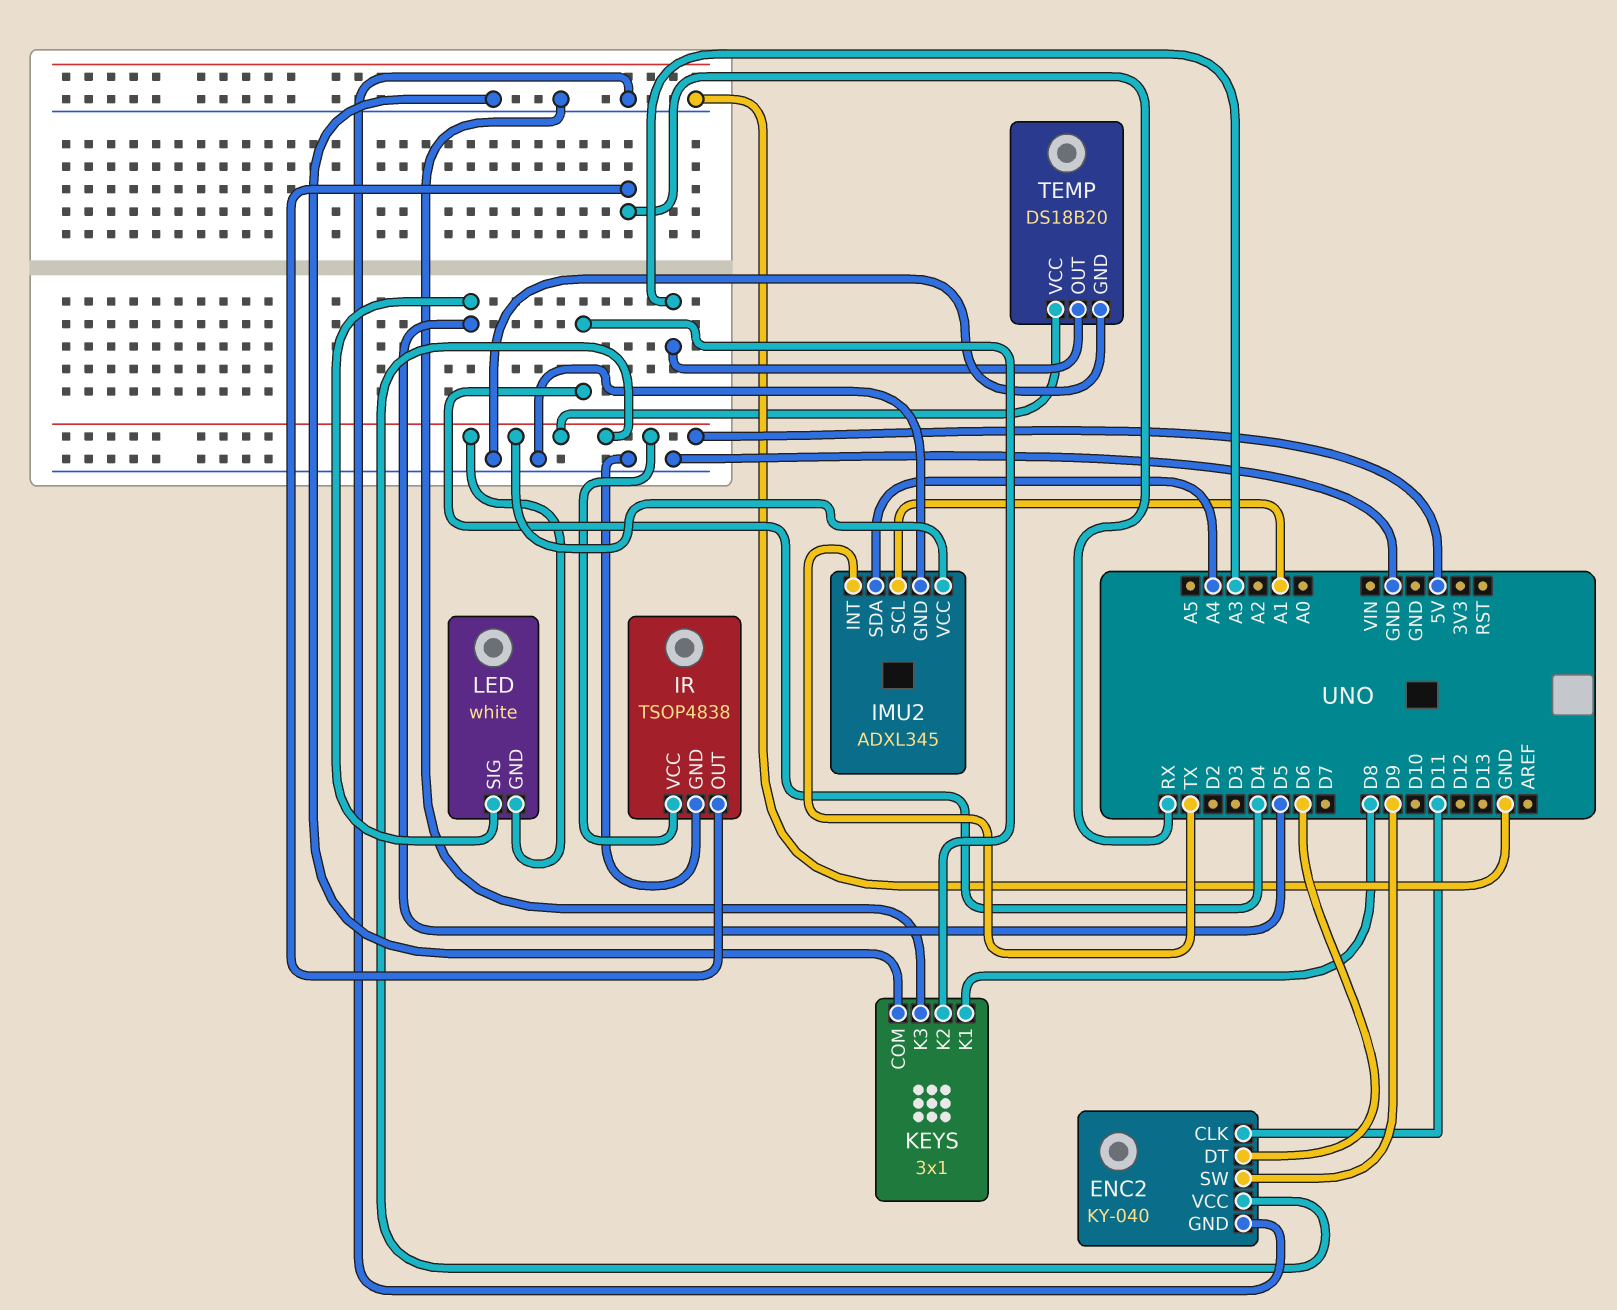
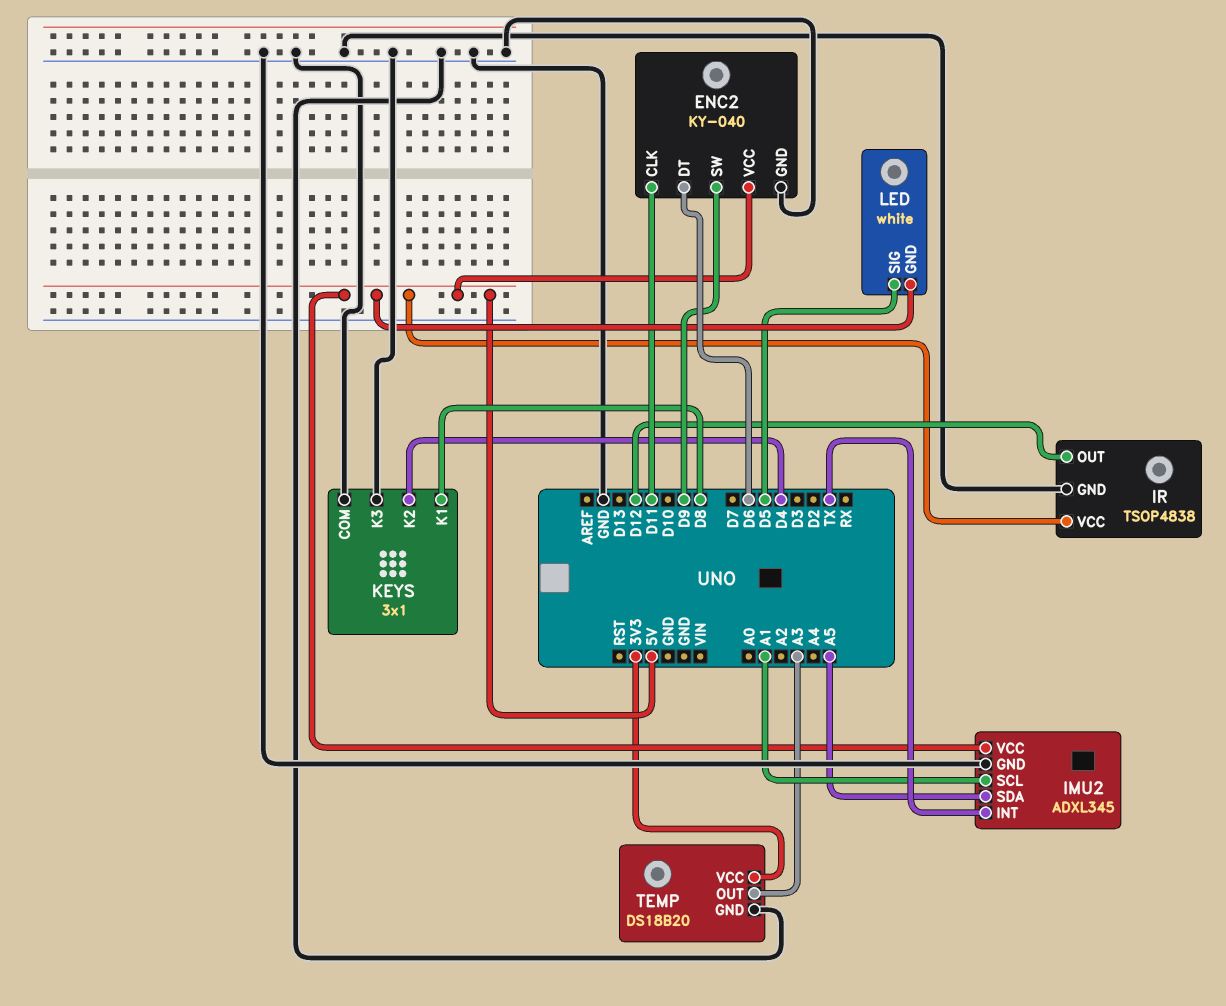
IMU2 pin SDA: A4 -> A5
IR pin OUT: RX -> D12
TEMP pin VCC: 5V -> 3V3

